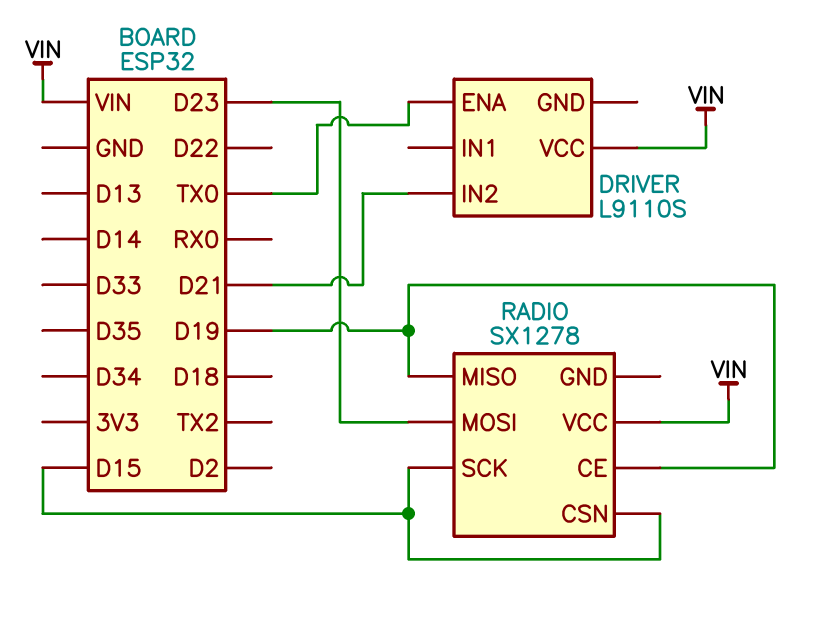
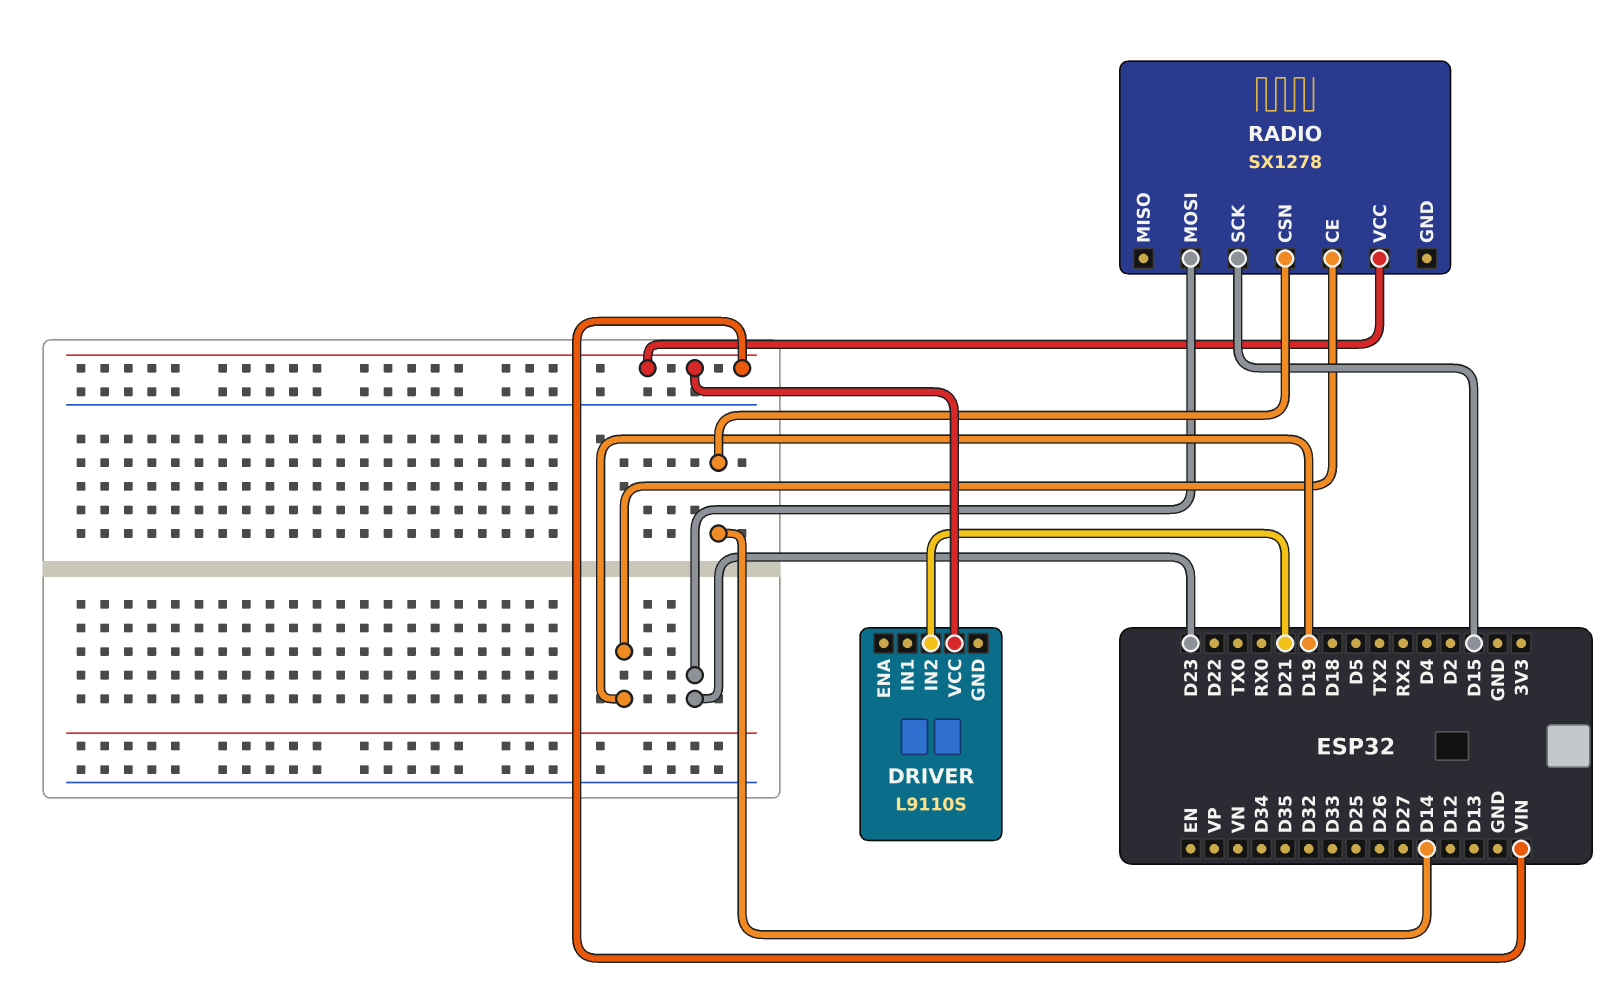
DRIVER pin ENA: TX0 -> none
RADIO pin CSN: D15 -> D14
RADIO pin MISO: D19 -> none

